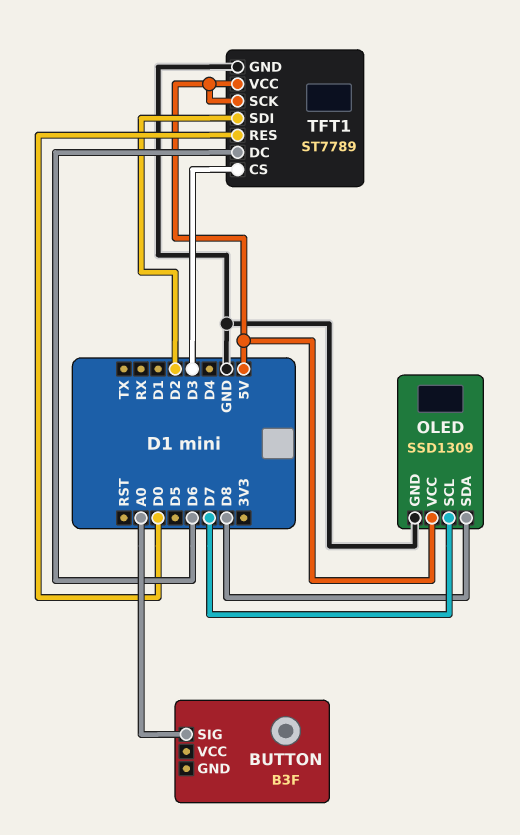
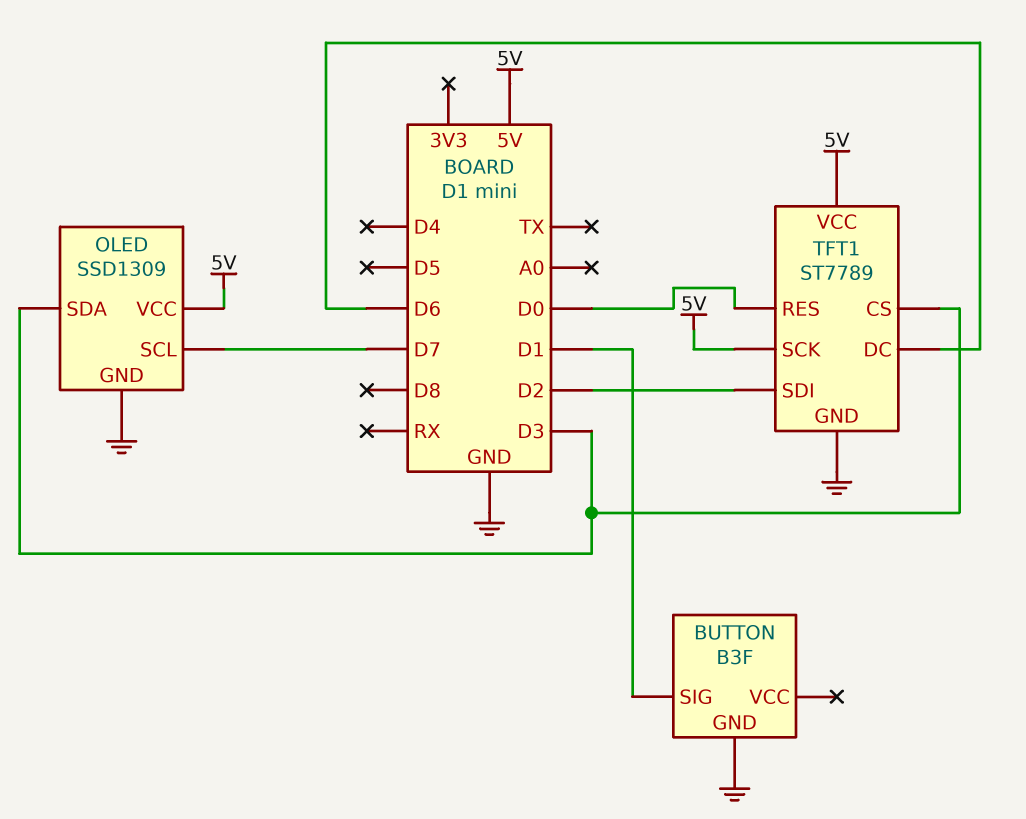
BUTTON pin GND: none -> GND
BUTTON pin SIG: A0 -> D1
OLED pin SDA: D8 -> D3

